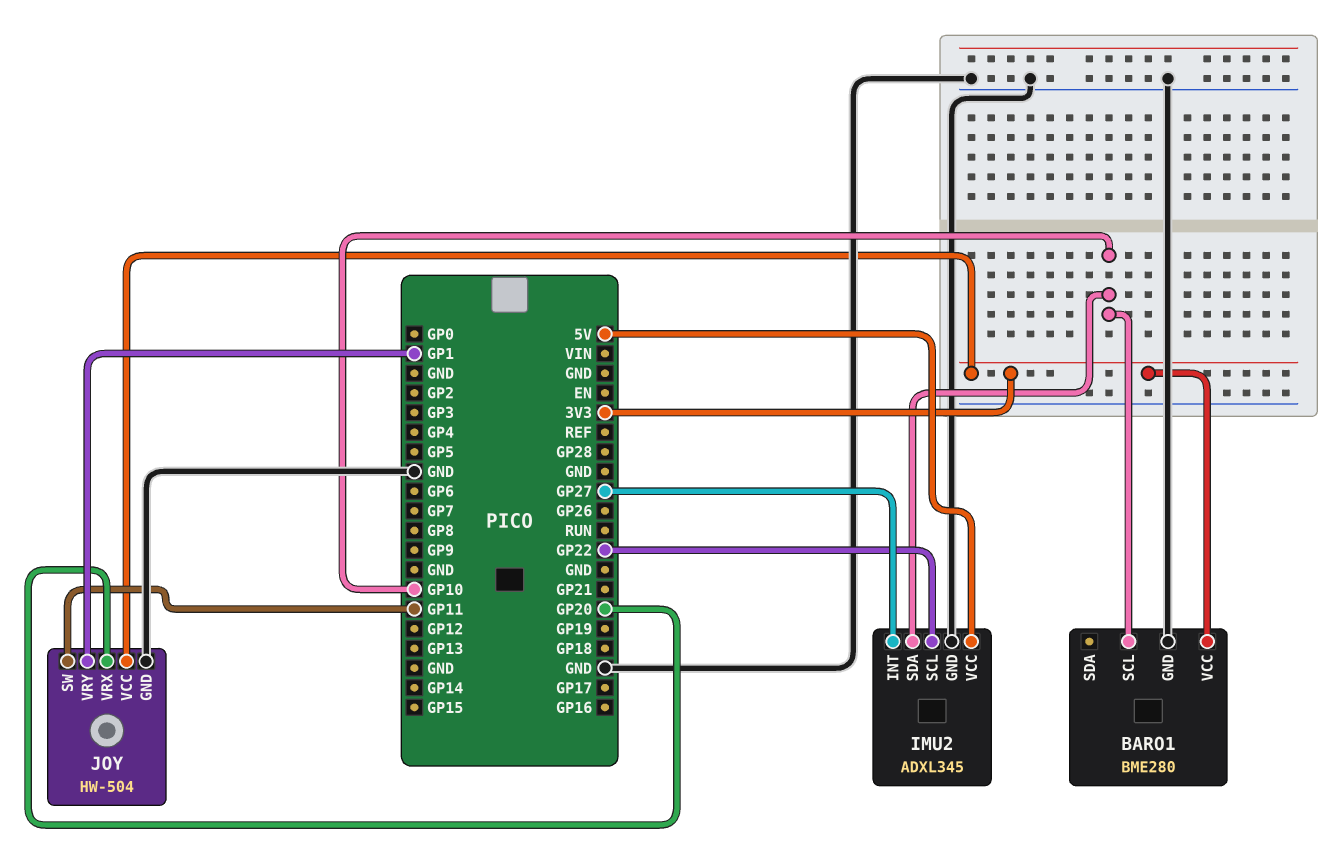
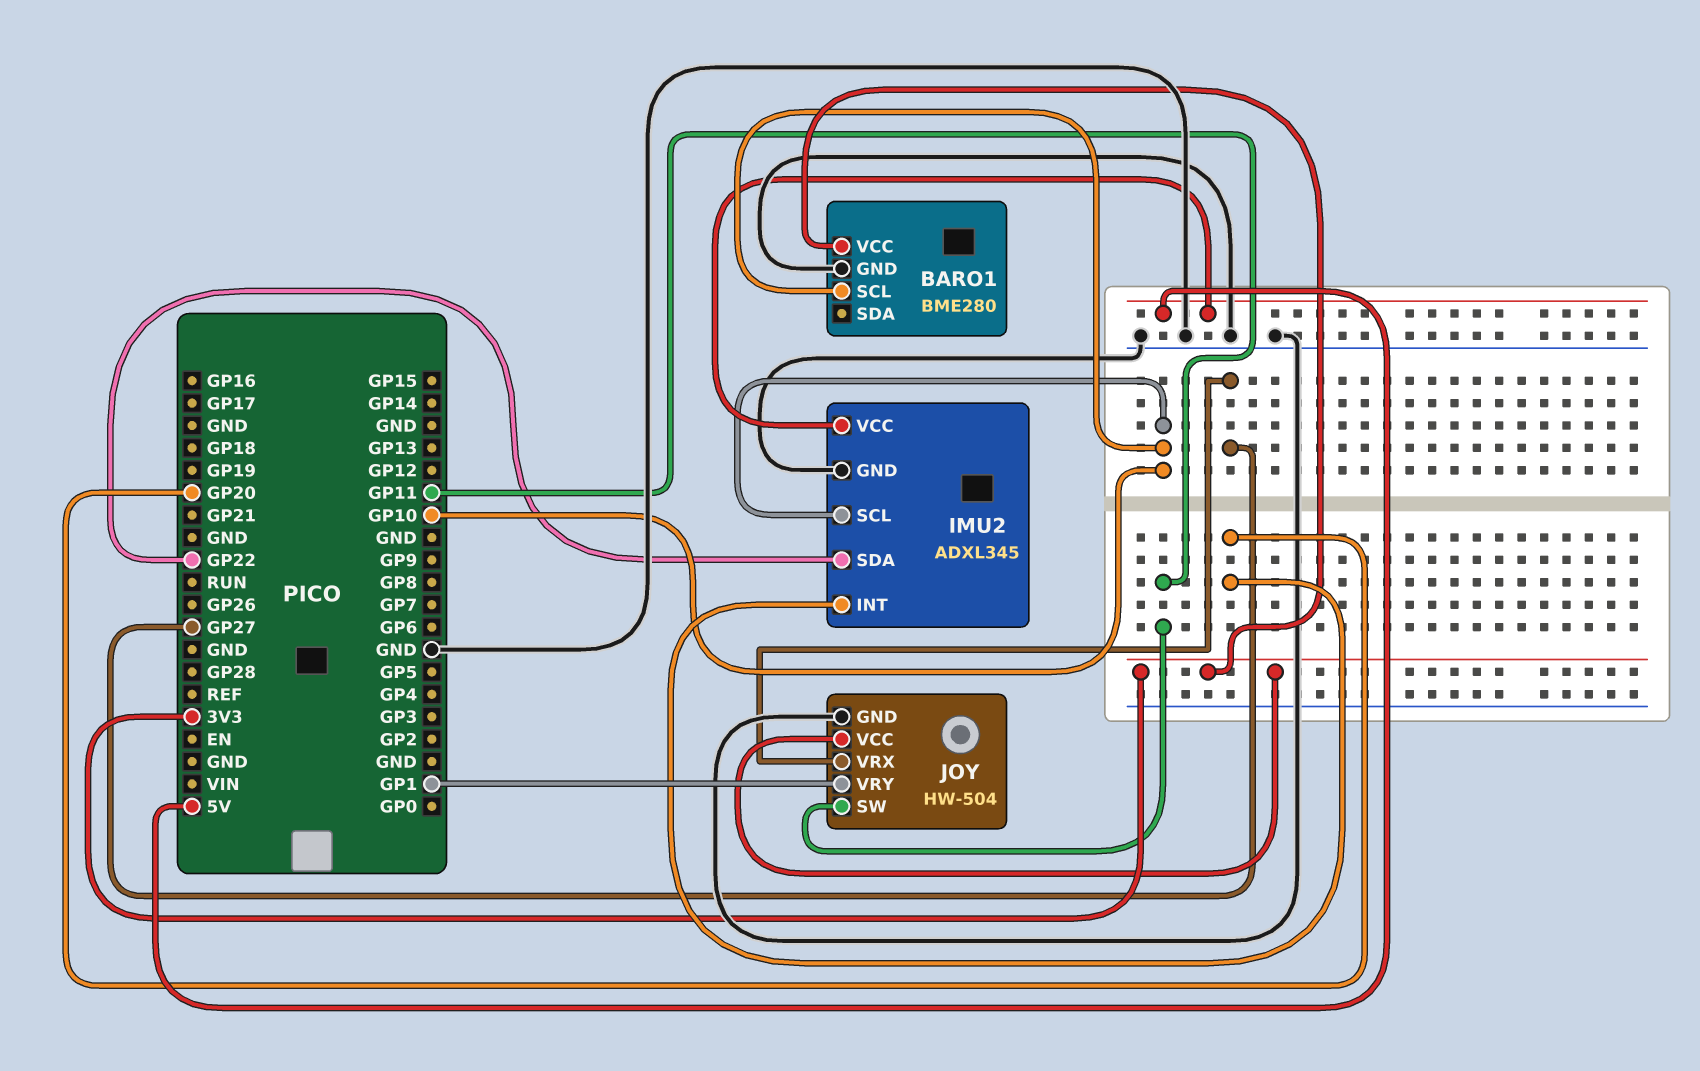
IMU2 pin INT: GP27 -> GP20
IMU2 pin SCL: GP22 -> GP10
IMU2 pin SDA: GP10 -> GP22
JOY pin VRX: GP20 -> GP27

